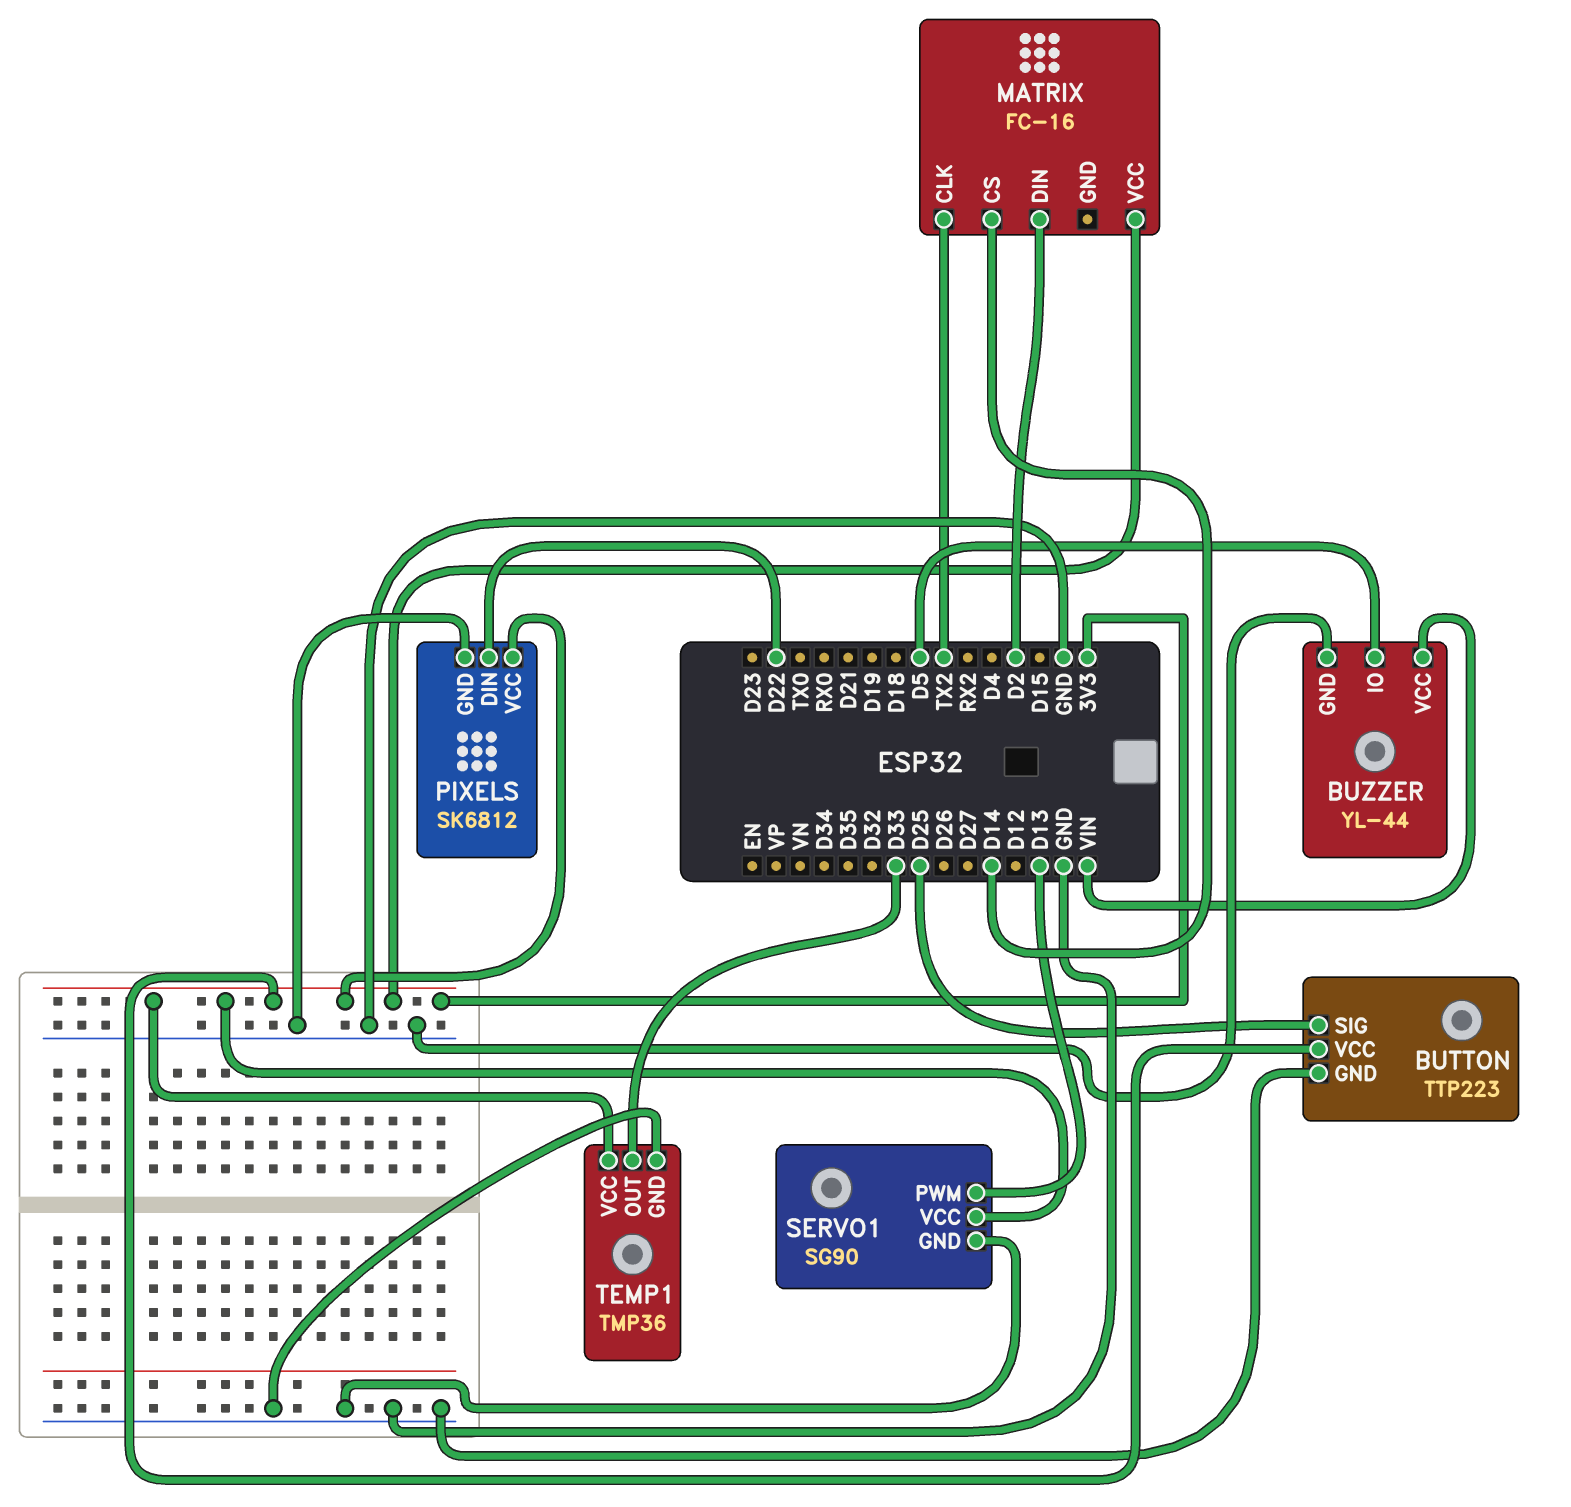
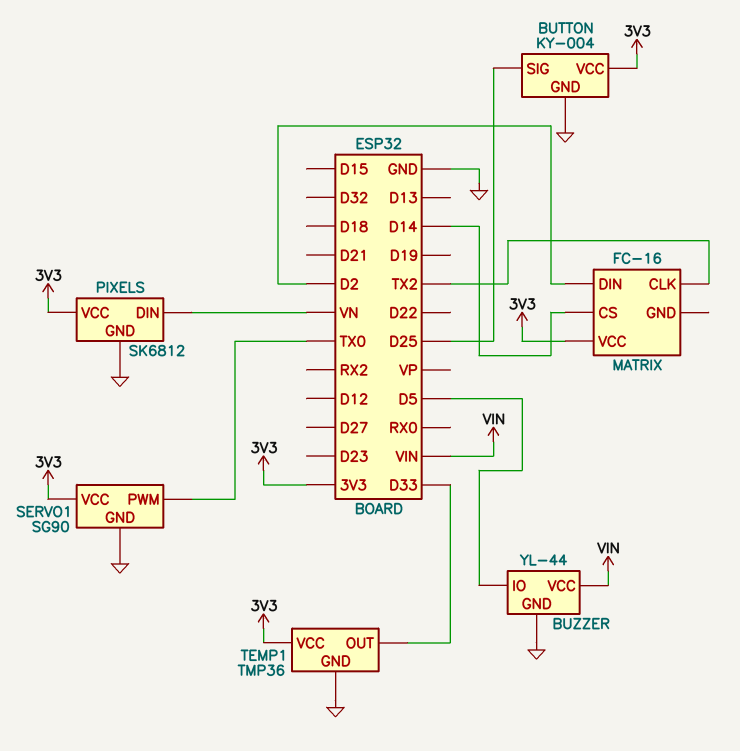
BUTTON: TTP223 -> KY-004
PIXELS pin DIN: D22 -> VN
SERVO1 pin PWM: D13 -> TX0

